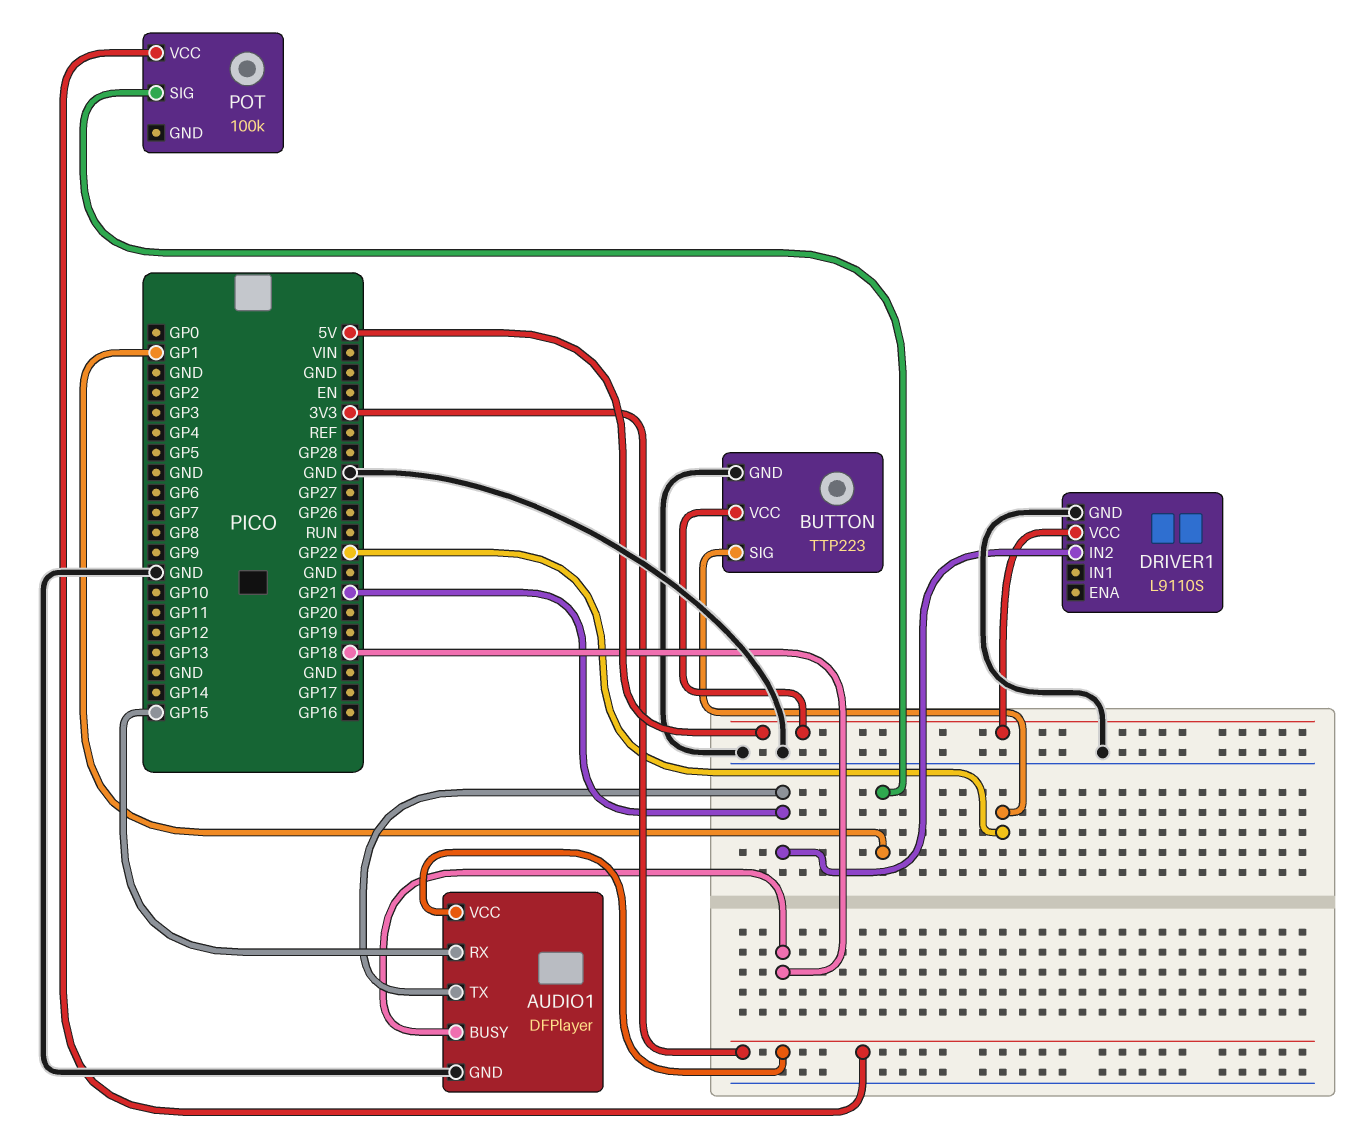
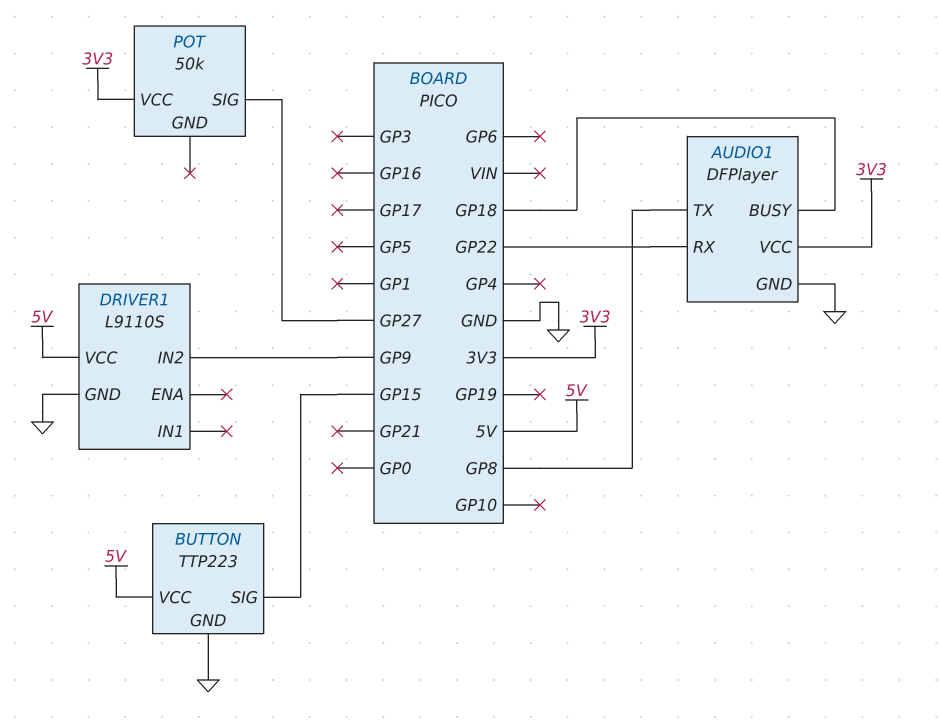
AUDIO1 pin RX: GP15 -> GP22
AUDIO1 pin TX: GP21 -> GP8
BUTTON pin SIG: GP22 -> GP15
DRIVER1 pin IN2: GP21 -> GP9
POT: 100k -> 50k
POT pin SIG: GP1 -> GP27

